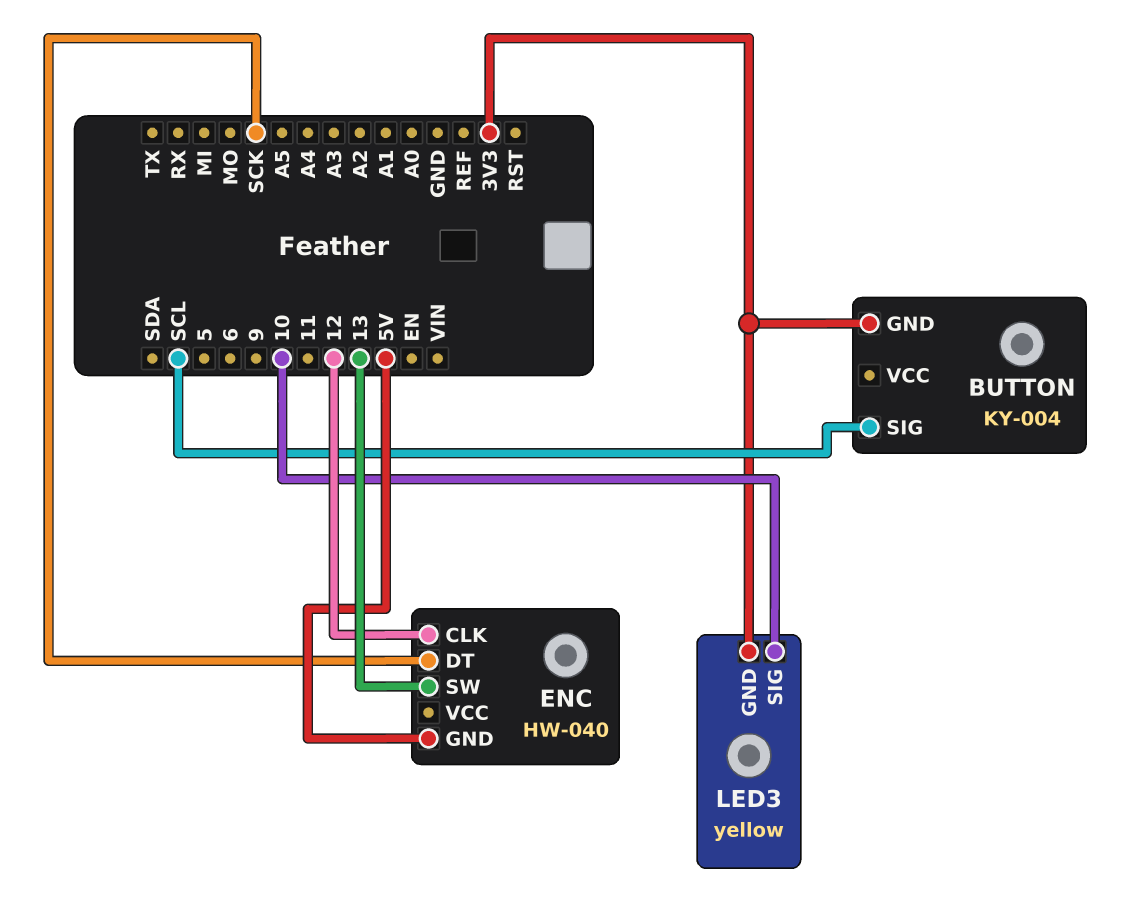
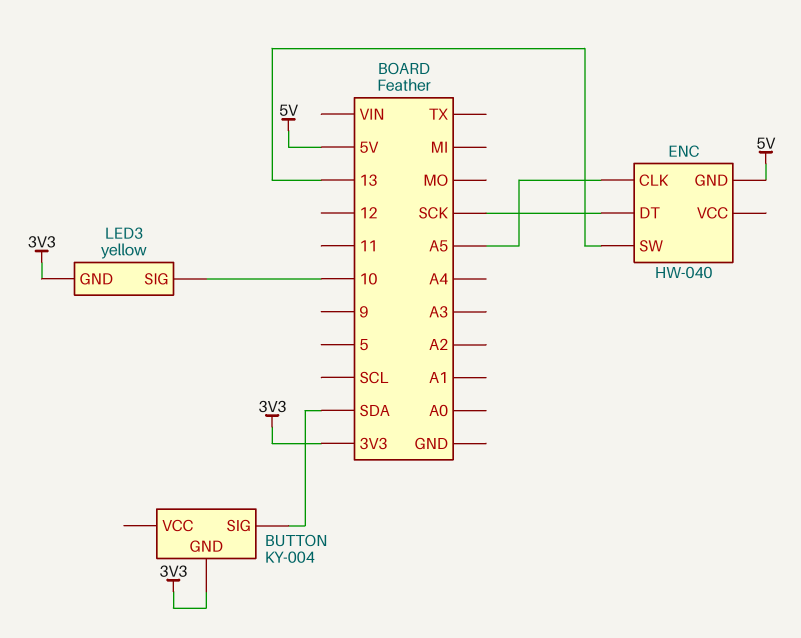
BUTTON pin SIG: SCL -> SDA
ENC pin CLK: 12 -> A5

